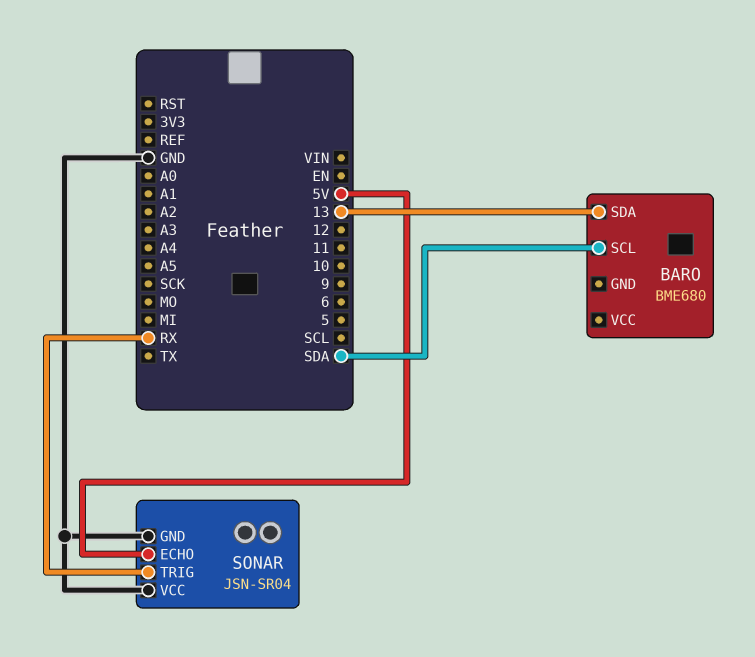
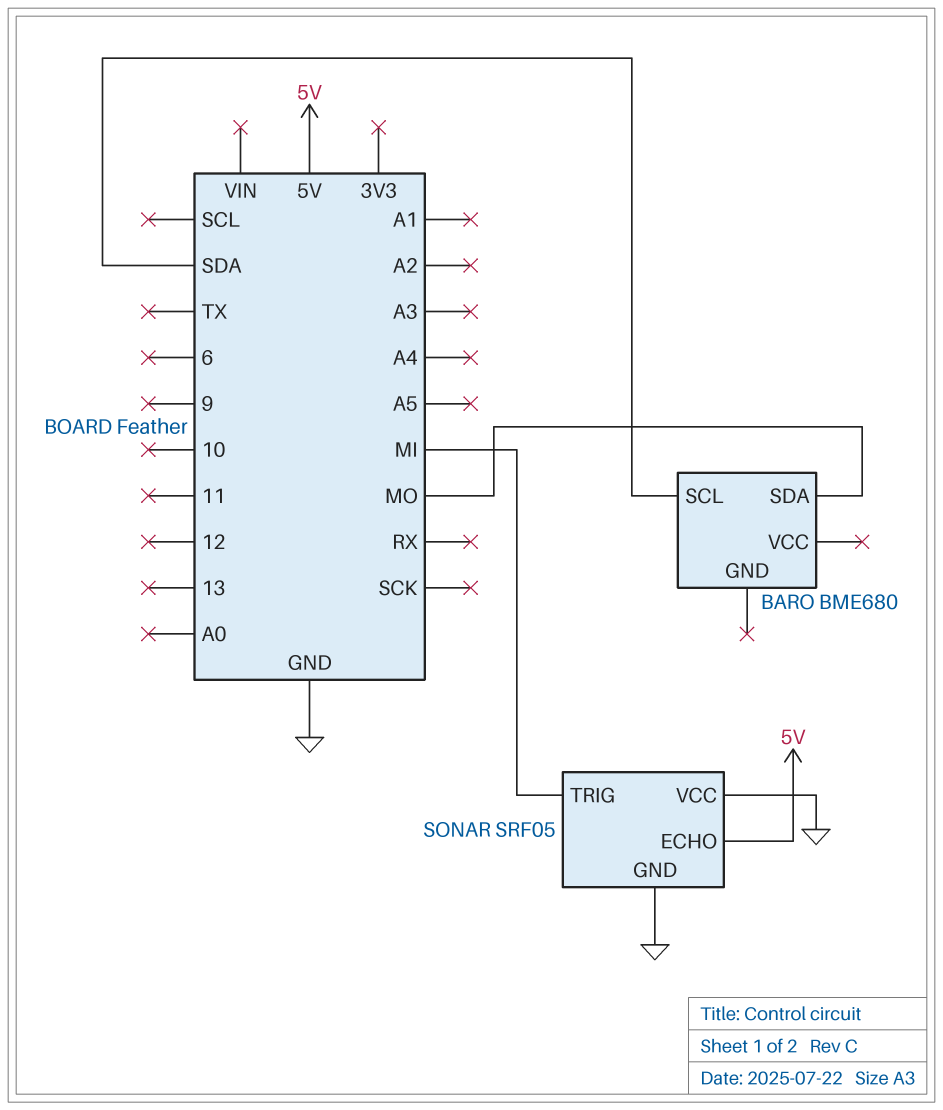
BARO pin SDA: 13 -> MO
SONAR: JSN-SR04 -> SRF05
SONAR pin TRIG: RX -> MI

